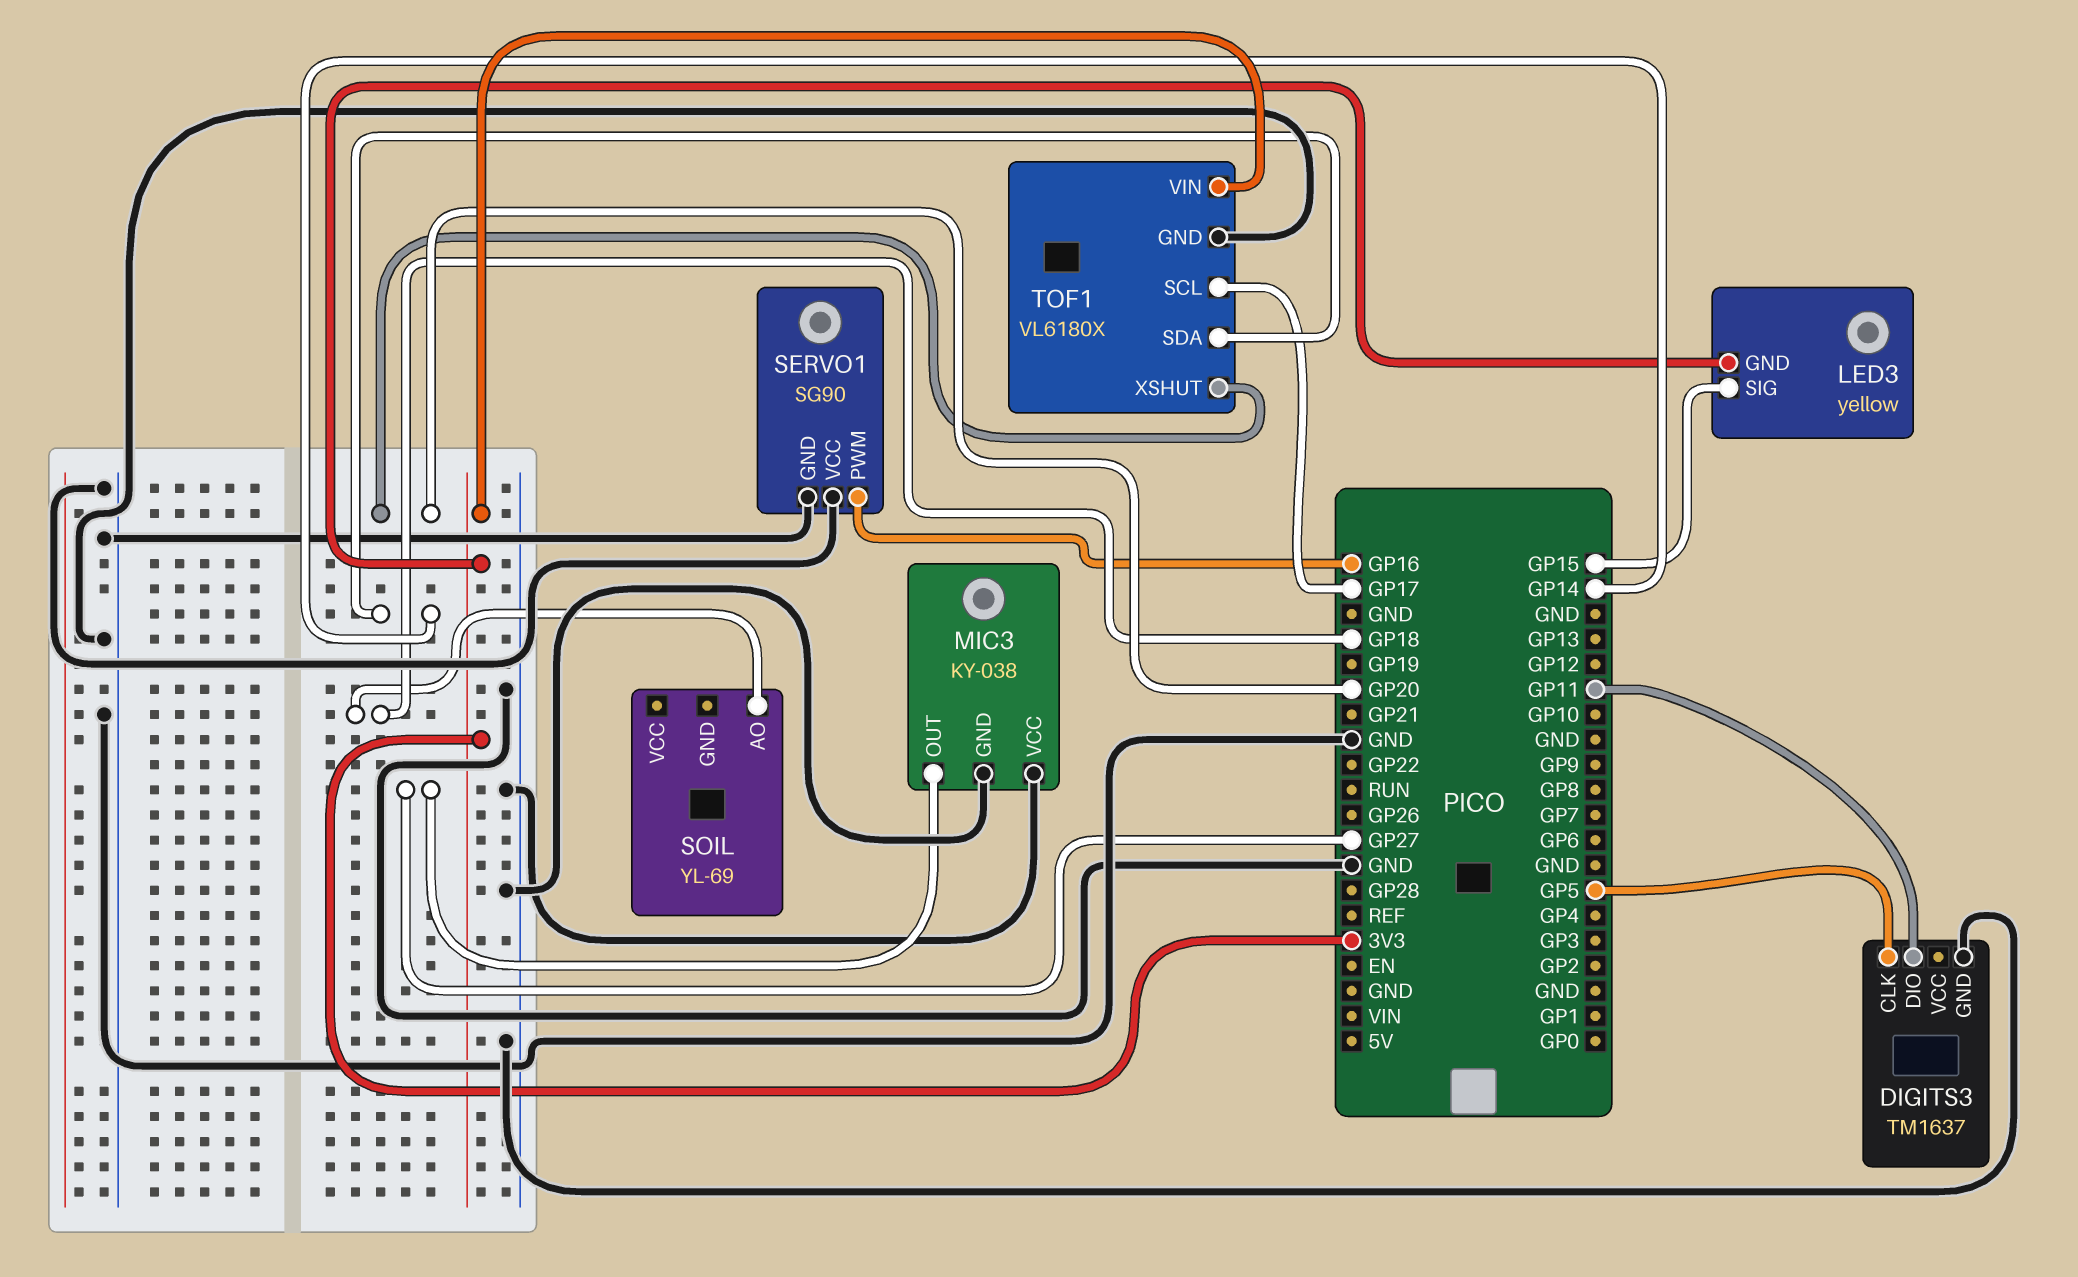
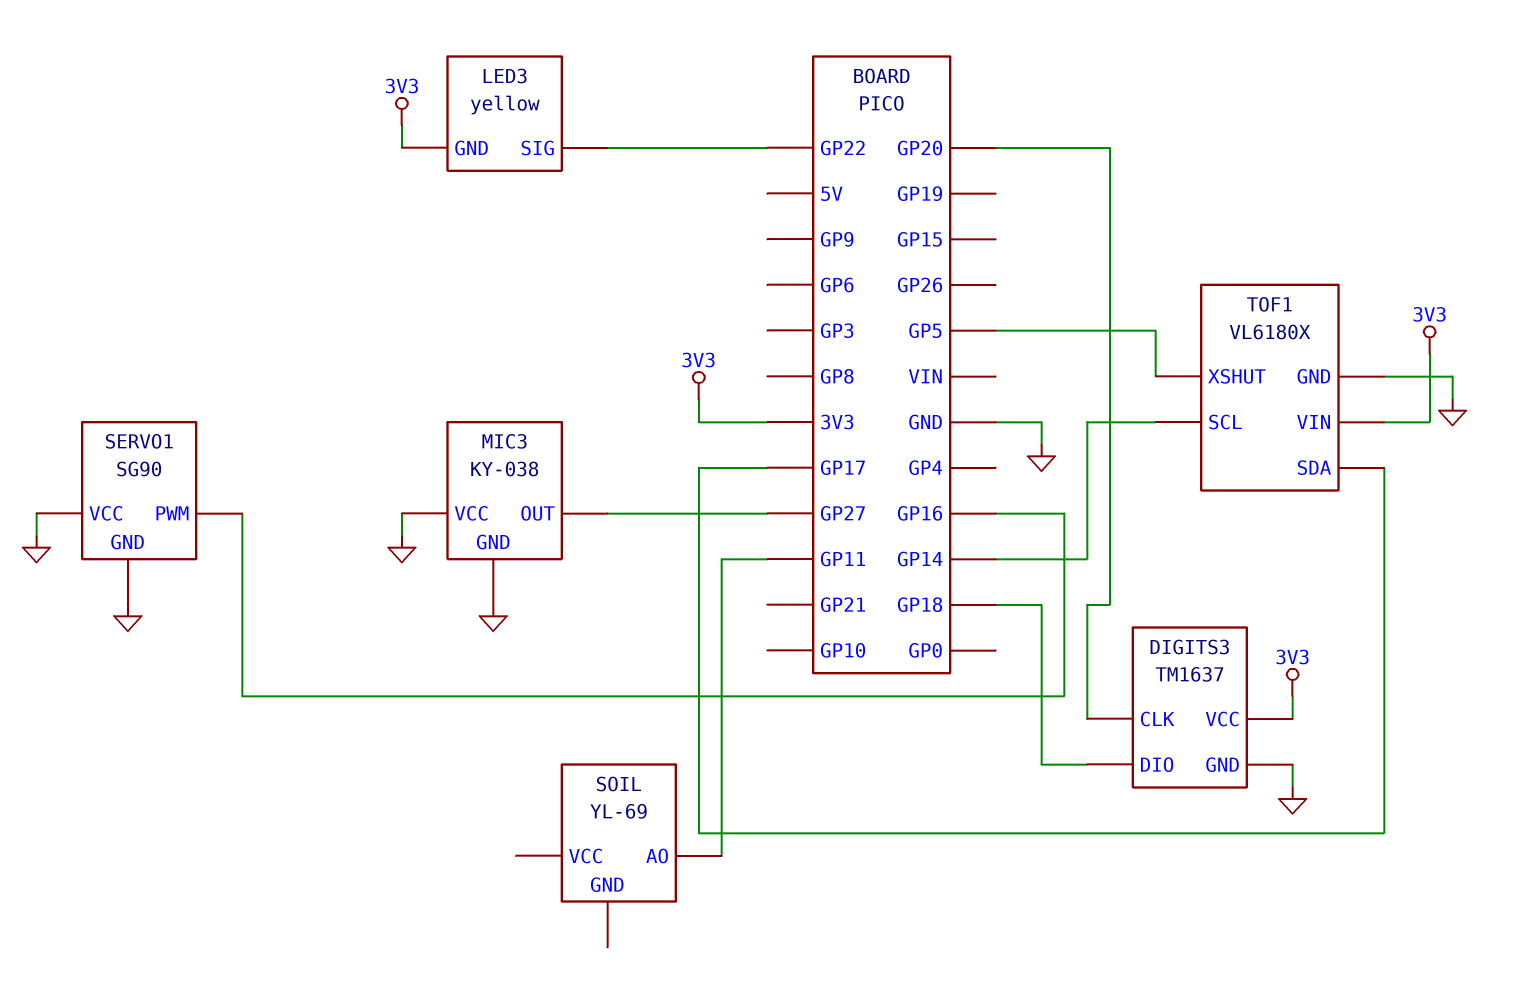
DIGITS3 pin CLK: GP5 -> GP20
DIGITS3 pin DIO: GP11 -> GP18
DIGITS3 pin VCC: none -> 3V3
LED3 pin SIG: GP15 -> GP22
SOIL pin AO: GP18 -> GP11
TOF1 pin SCL: GP17 -> GP14
TOF1 pin SDA: GP14 -> GP17
TOF1 pin XSHUT: GP20 -> GP5

